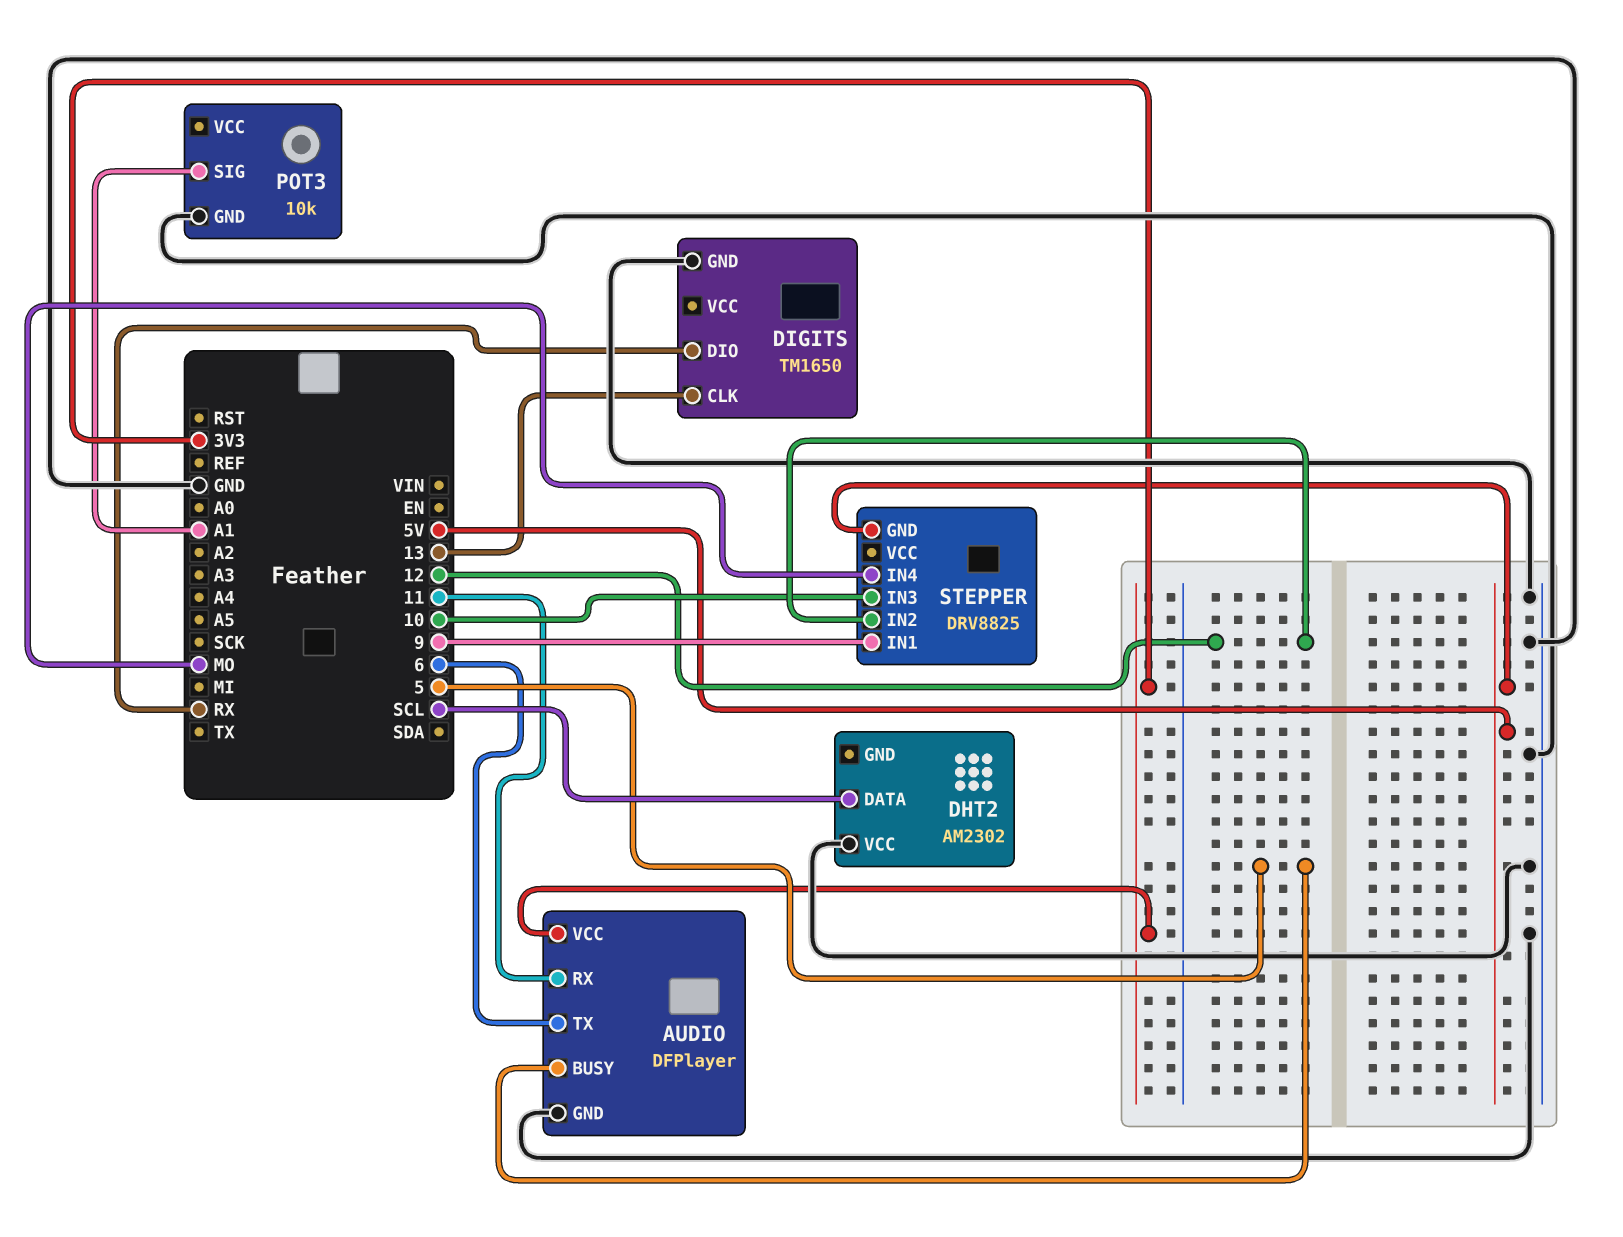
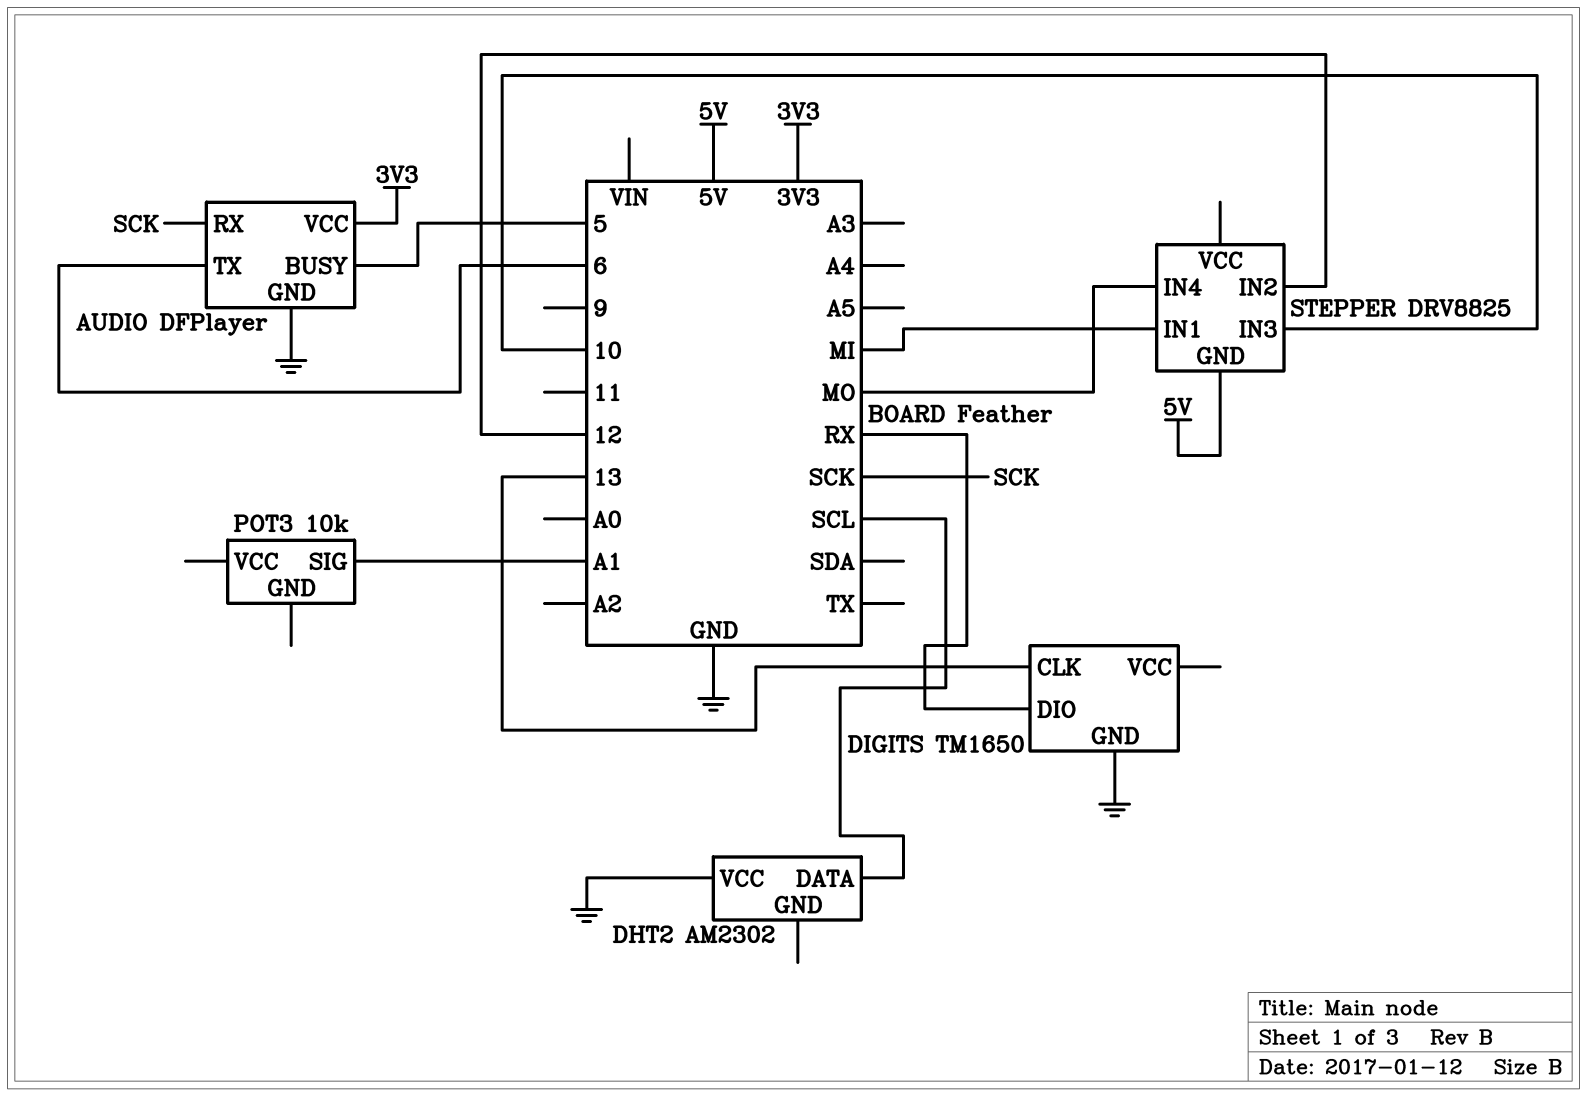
AUDIO pin RX: 11 -> SCK
POT3 pin GND: GND -> none
STEPPER pin IN1: 9 -> MI

